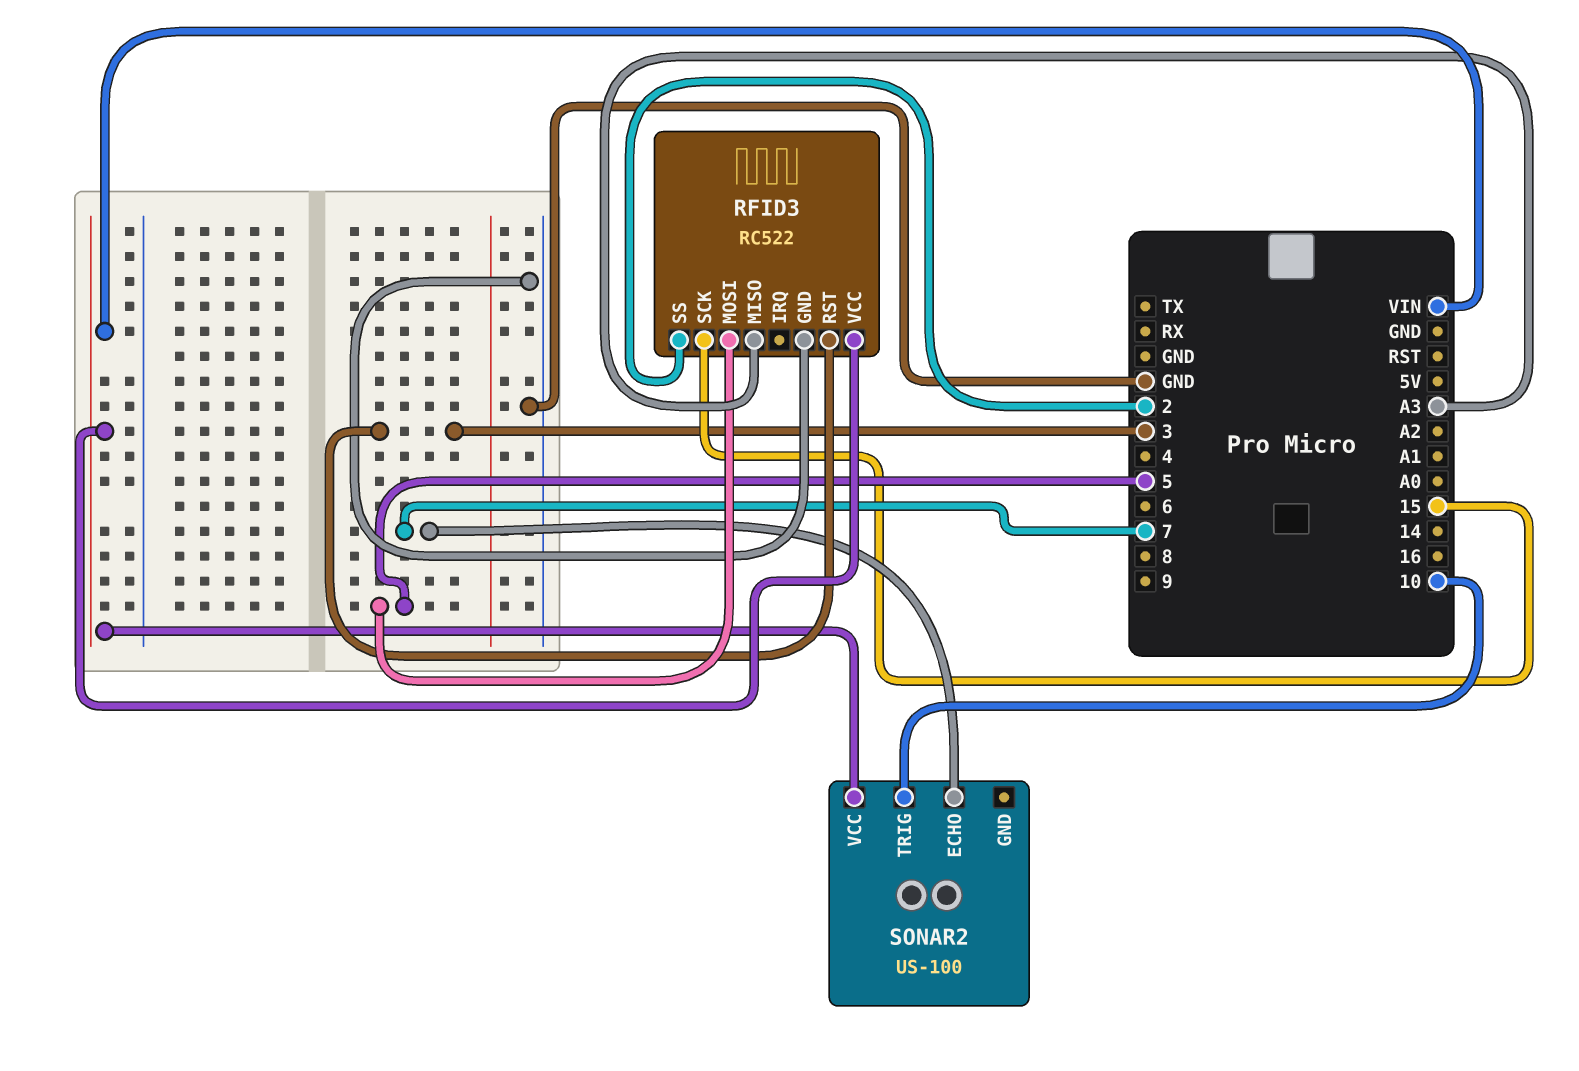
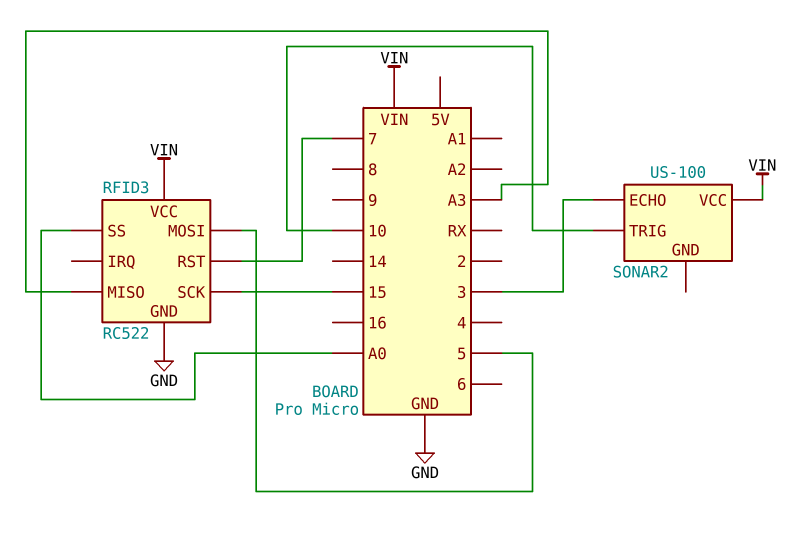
RFID3 pin RST: 3 -> 7
RFID3 pin SS: 2 -> A0
SONAR2 pin ECHO: 7 -> 3

